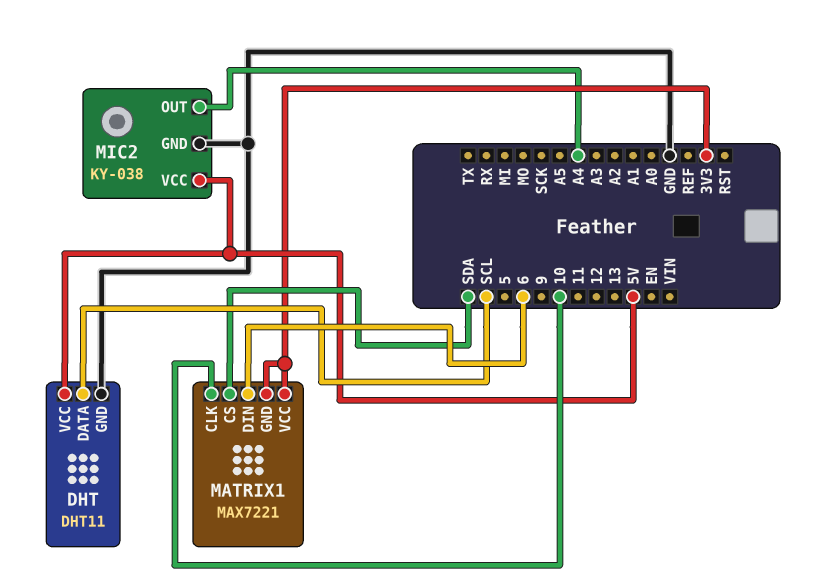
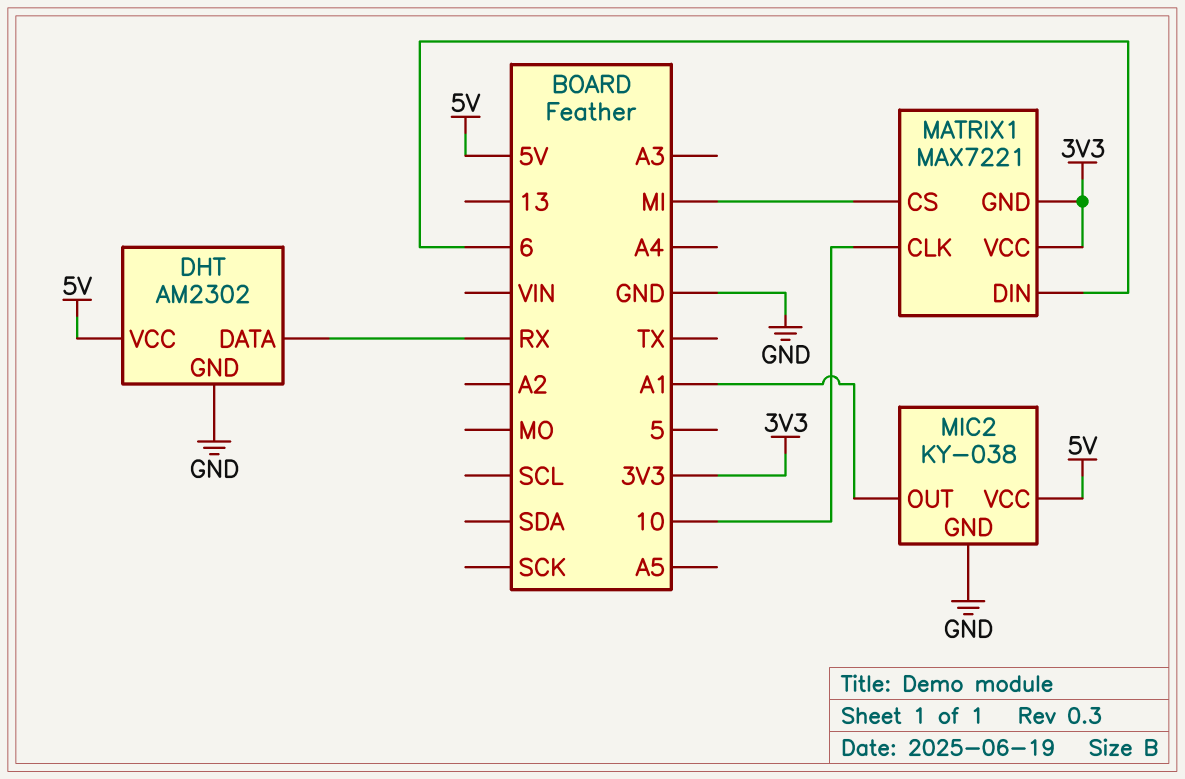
DHT: DHT11 -> AM2302
DHT pin DATA: SCL -> RX
MATRIX1 pin CS: SDA -> MI
MIC2 pin OUT: A4 -> A1

